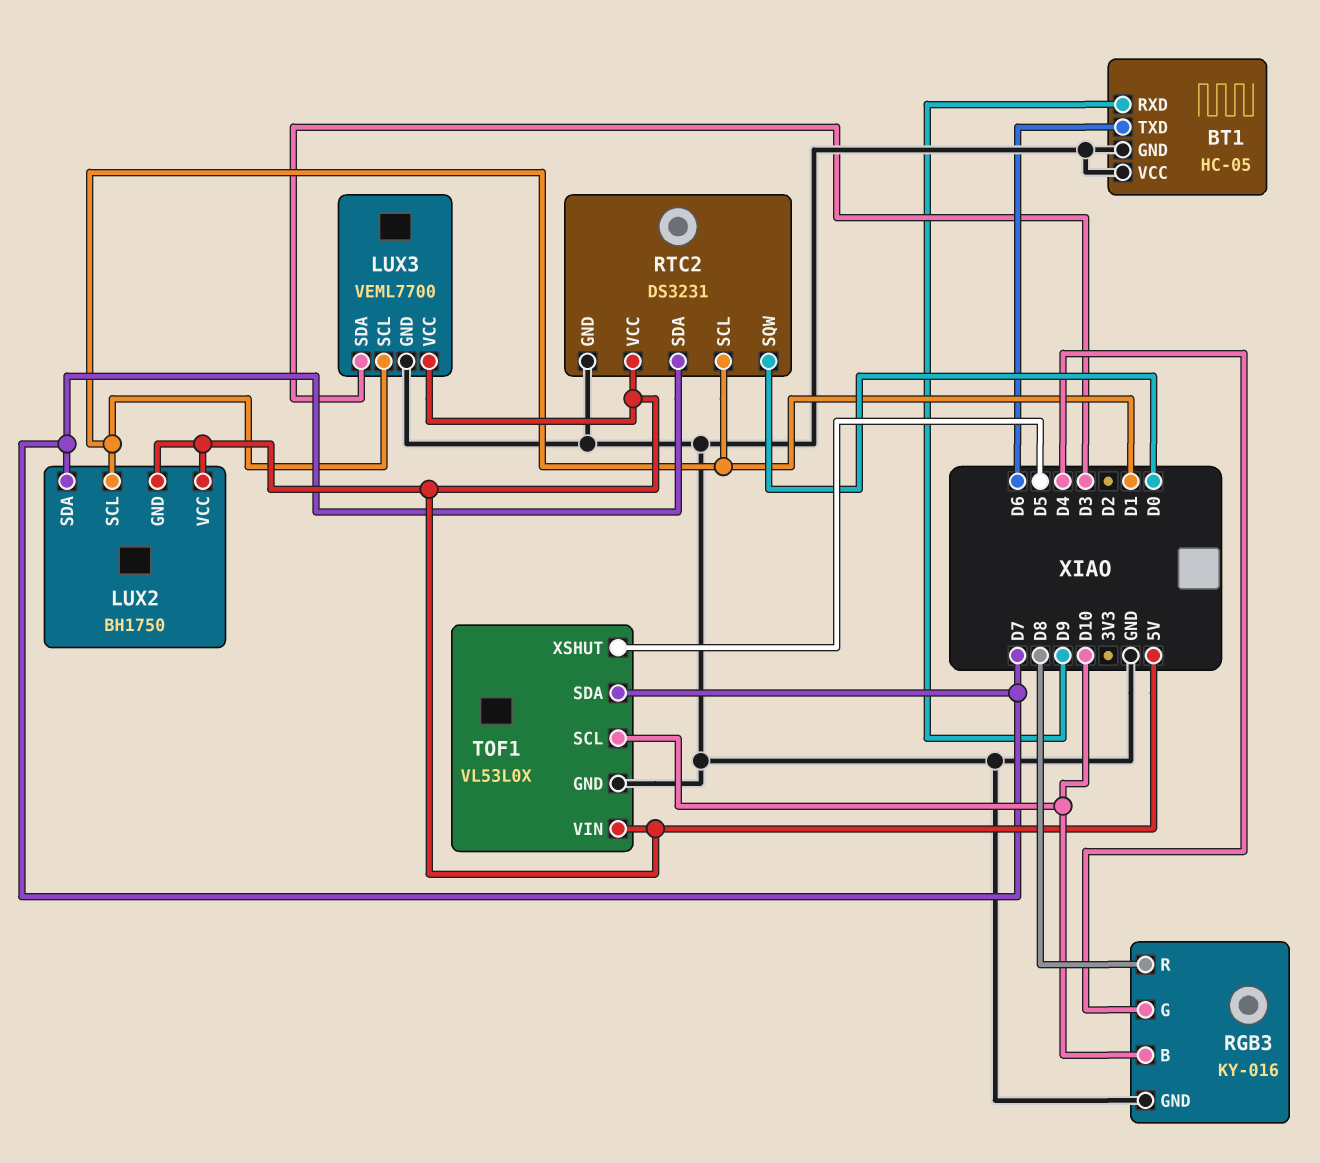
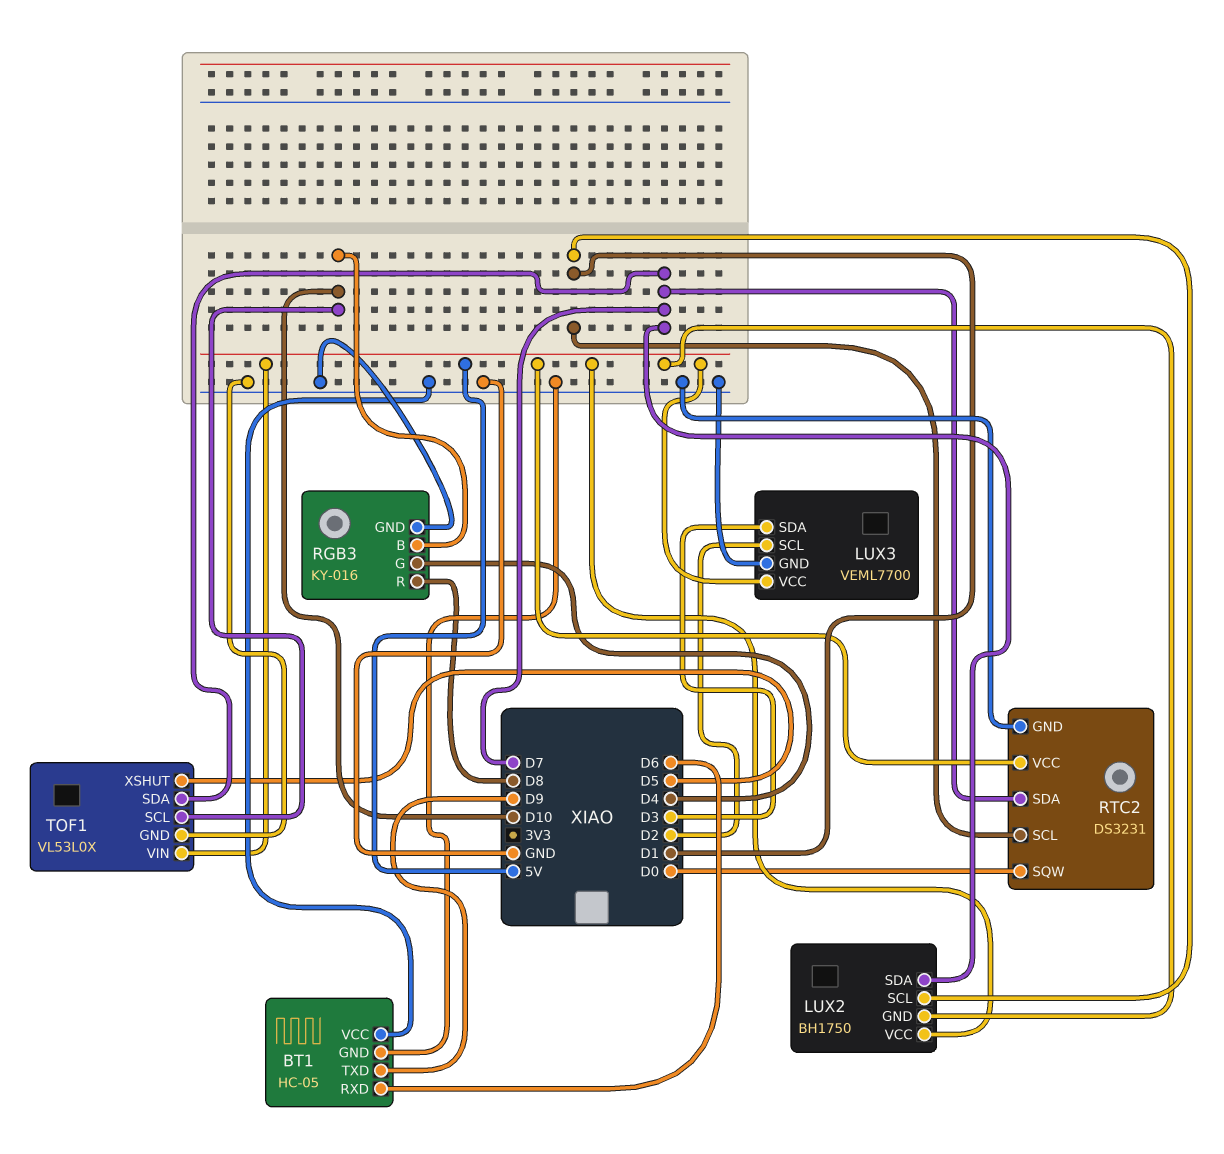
BT1 pin RXD: D9 -> D6
BT1 pin TXD: D6 -> D9
LUX3 pin SCL: D1 -> D2

